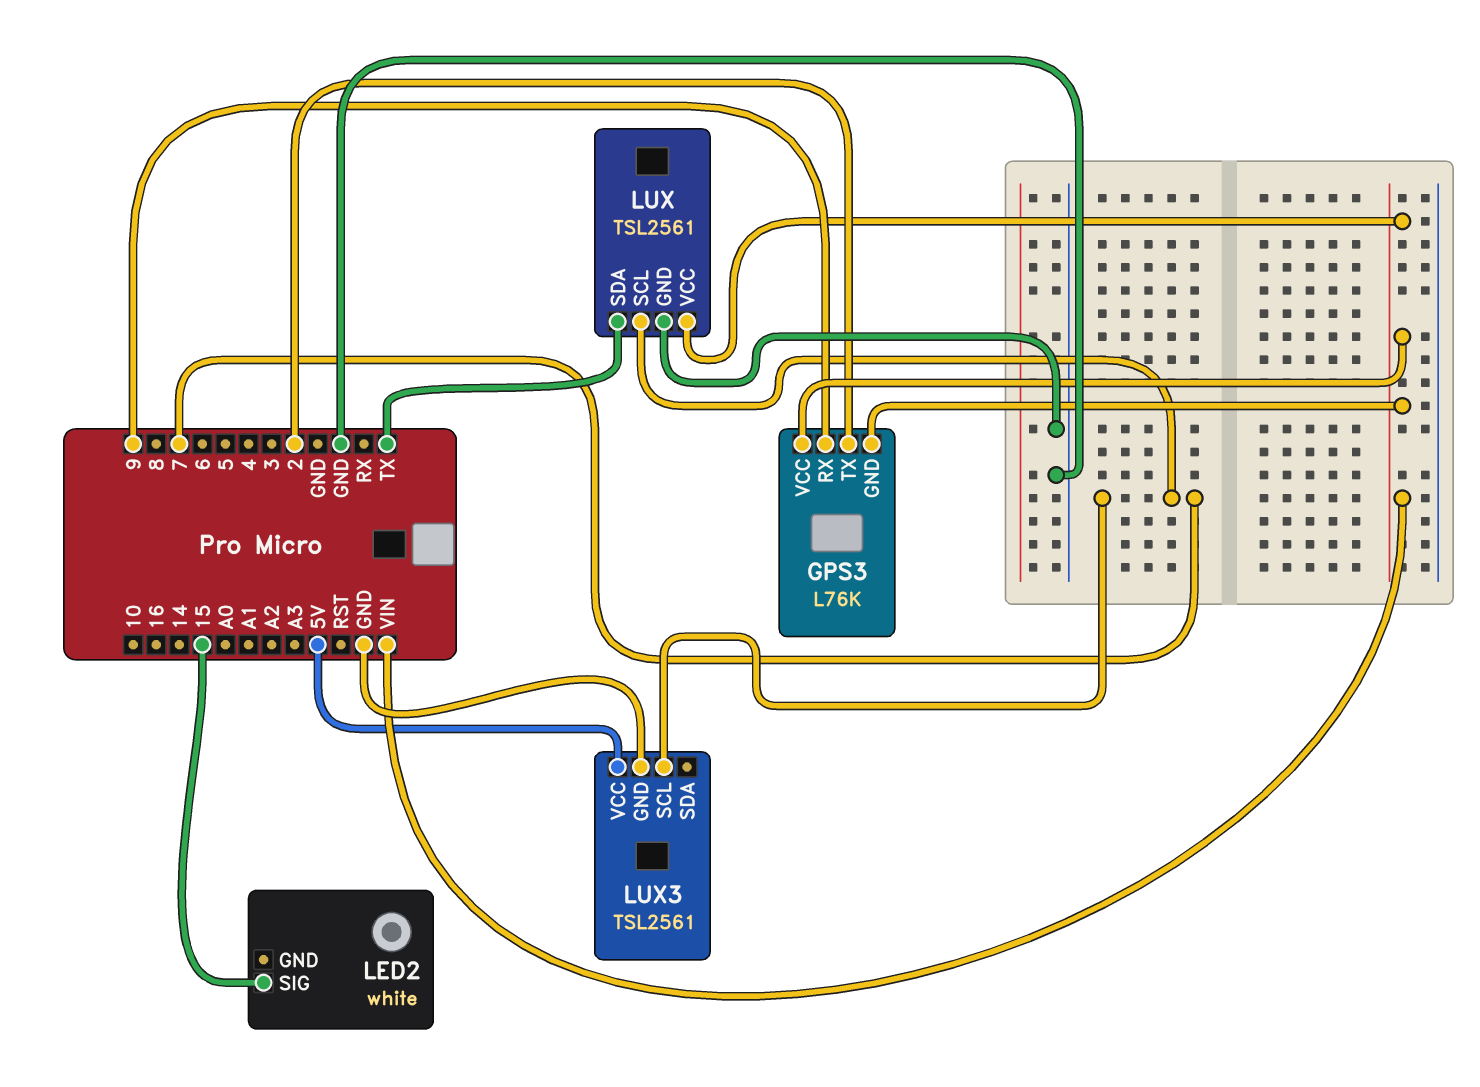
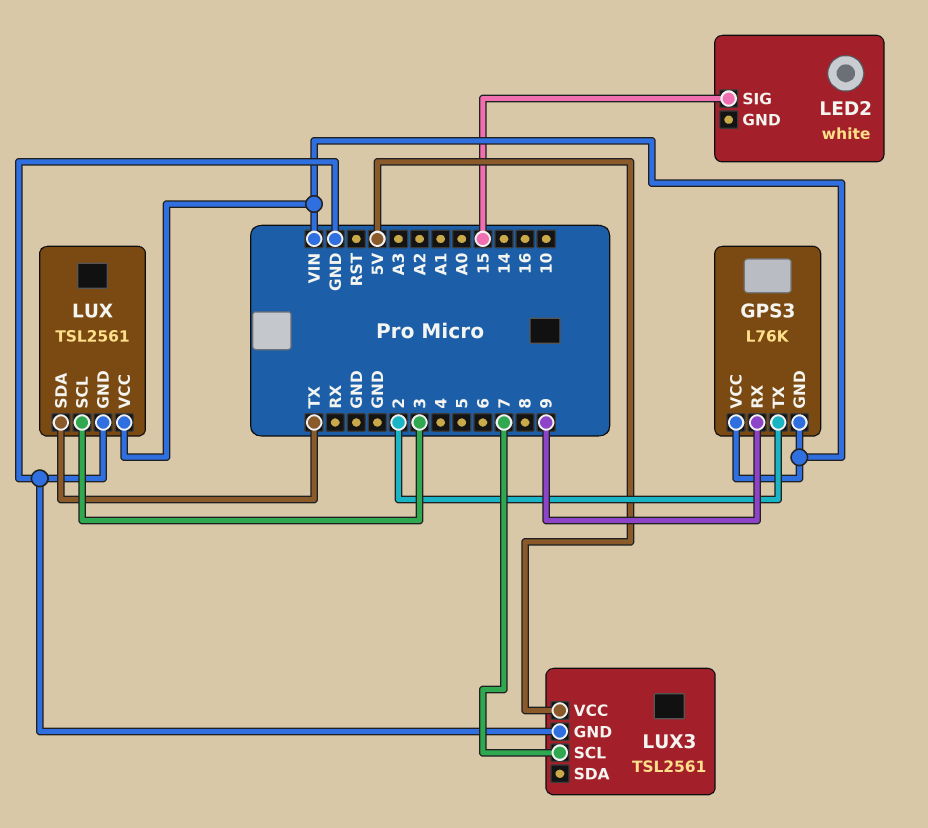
LUX pin SCL: 7 -> 3

